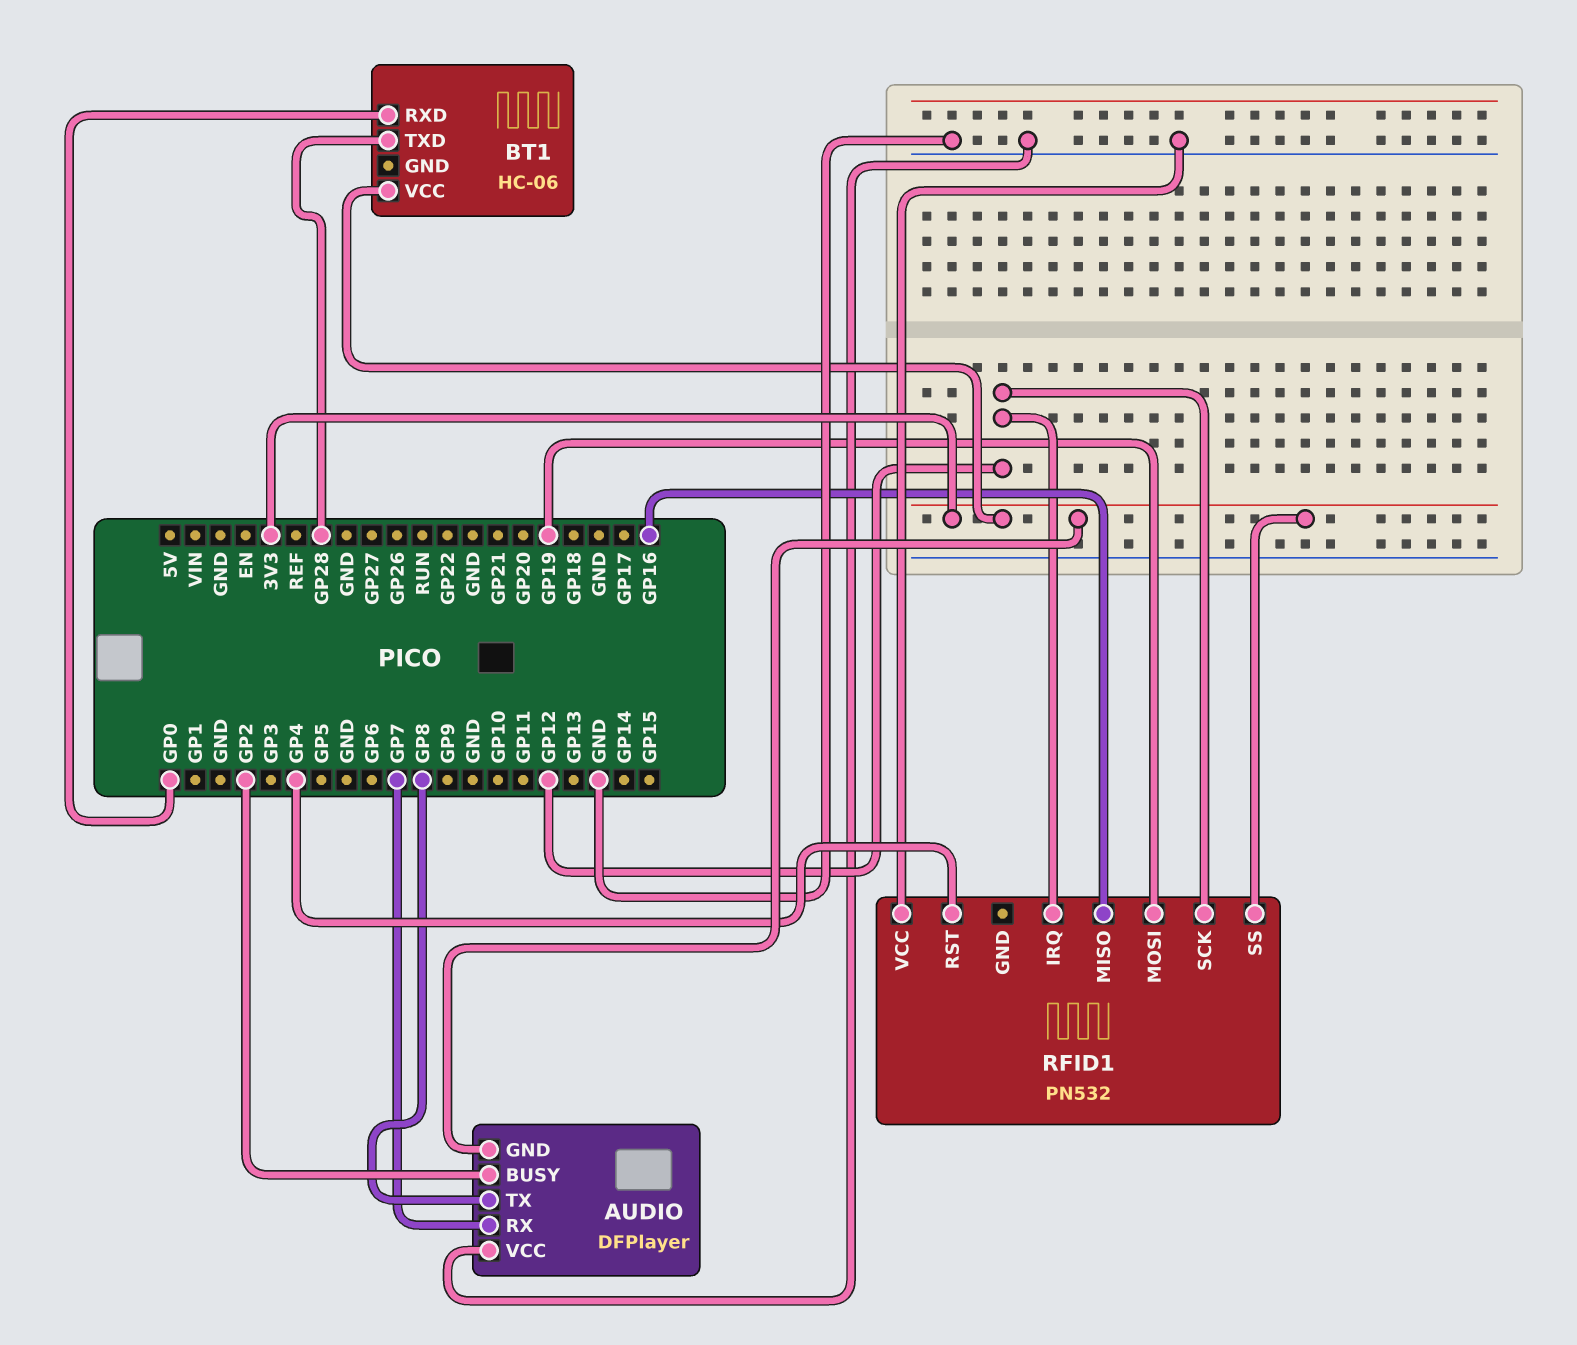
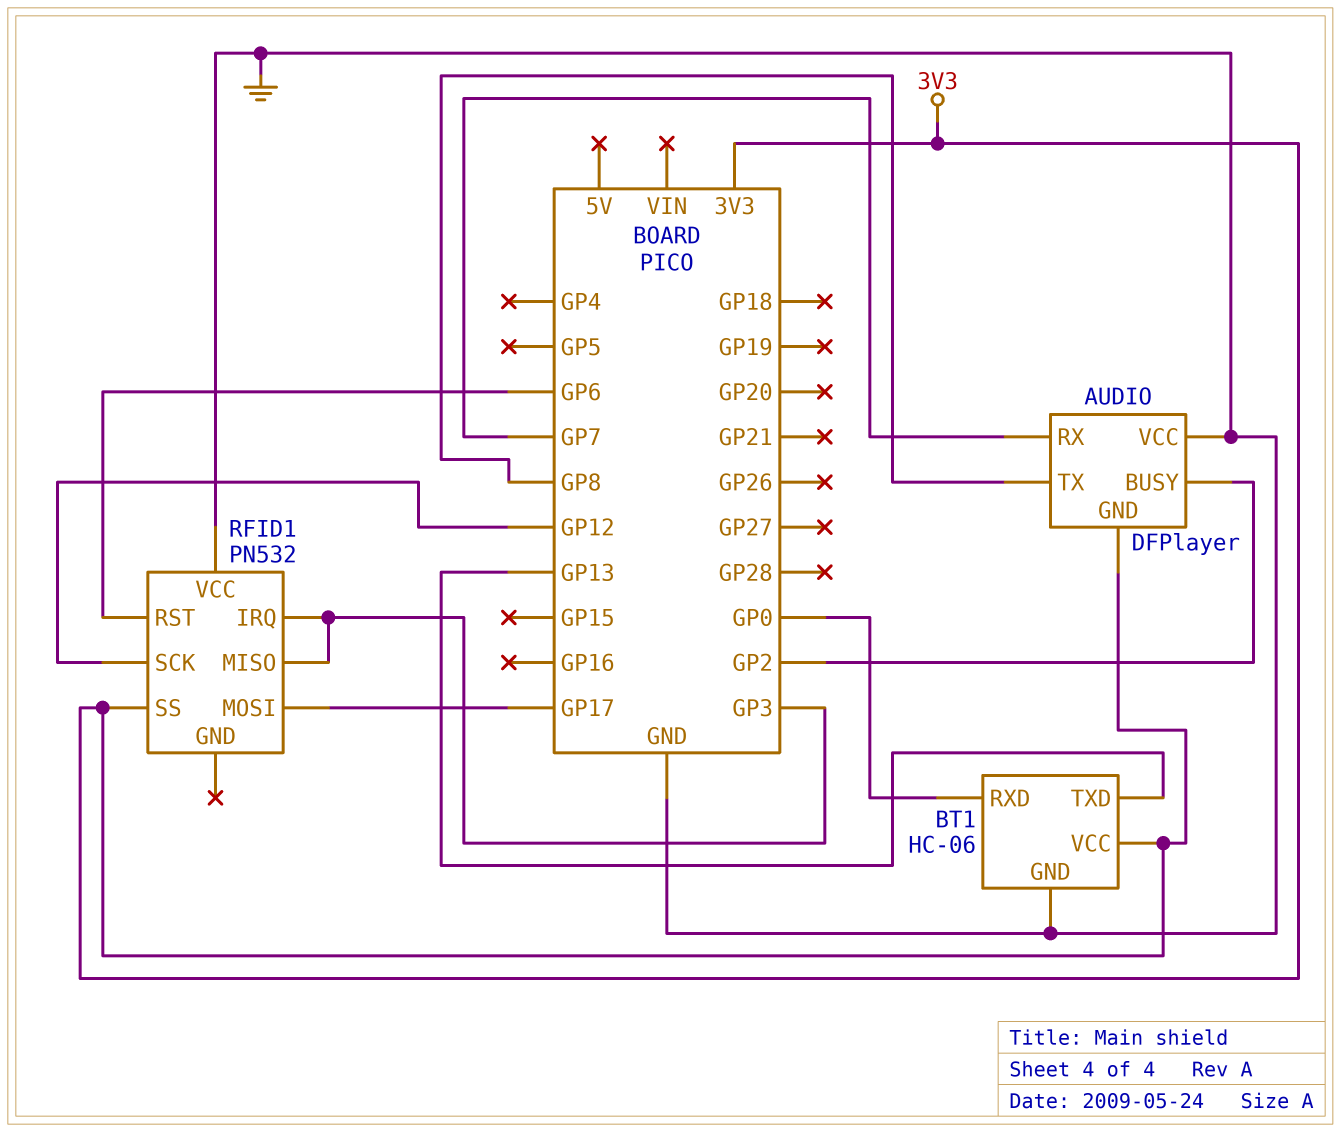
BT1 pin GND: none -> GND
BT1 pin TXD: GP28 -> GP13
RFID1 pin IRQ: GP12 -> GP3
RFID1 pin MISO: GP16 -> GP3
RFID1 pin MOSI: GP19 -> GP17
RFID1 pin RST: GP4 -> GP6

